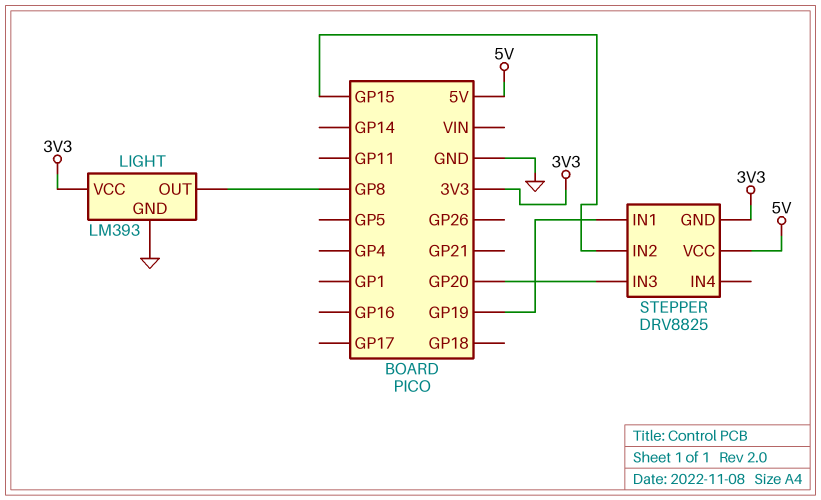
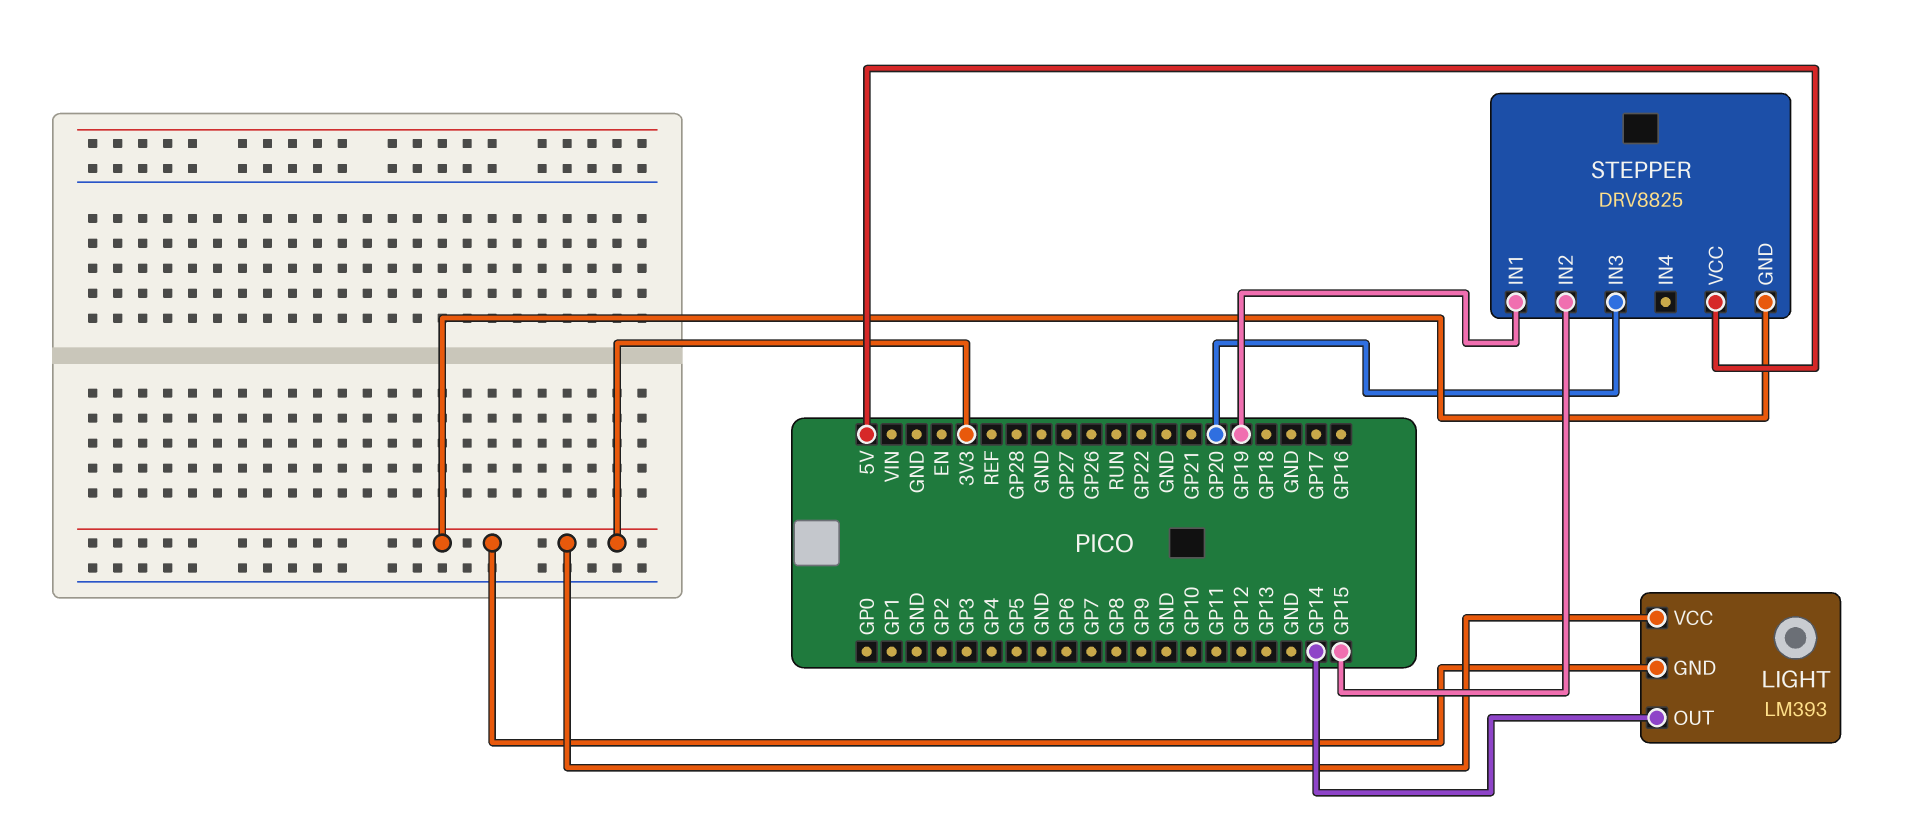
LIGHT pin GND: GND -> 3V3
LIGHT pin OUT: GP8 -> GP14

